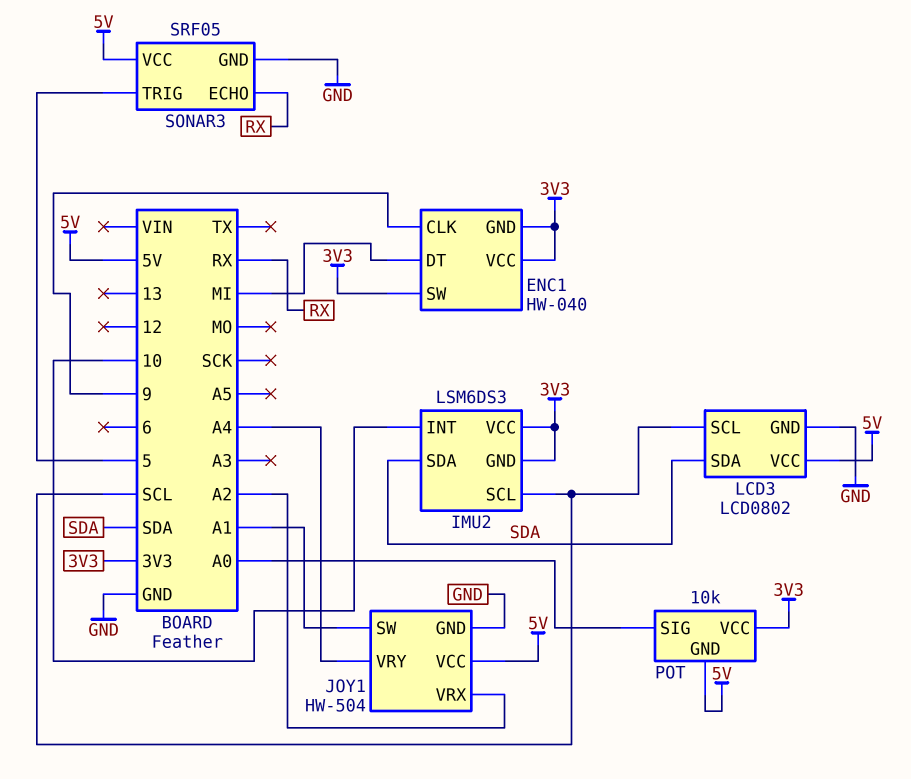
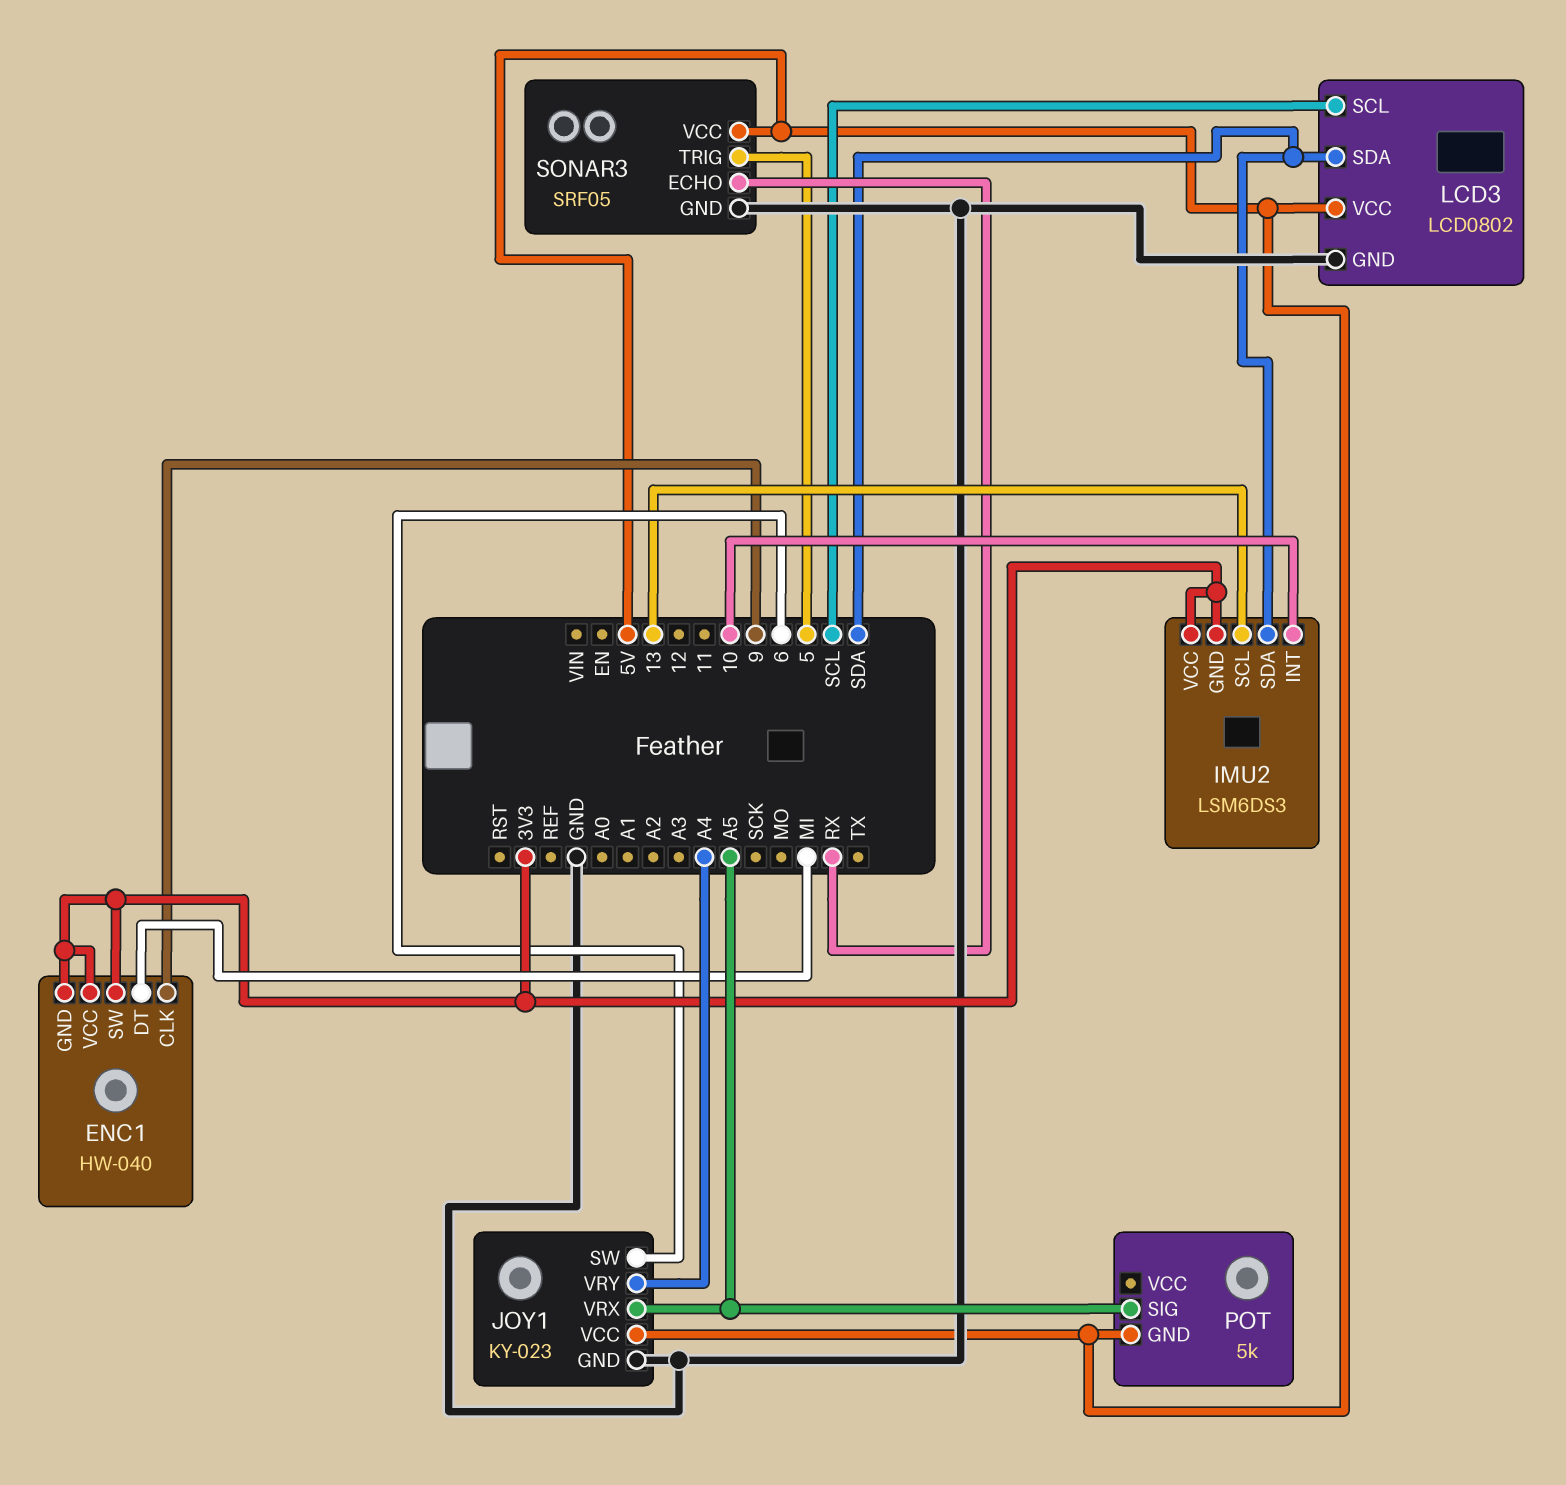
IMU2 pin SCL: SCL -> 13
JOY1: HW-504 -> KY-023
JOY1 pin SW: A1 -> 6
JOY1 pin VRX: A2 -> A5
POT: 10k -> 5k
POT pin SIG: A0 -> A5
POT pin VCC: 3V3 -> none

